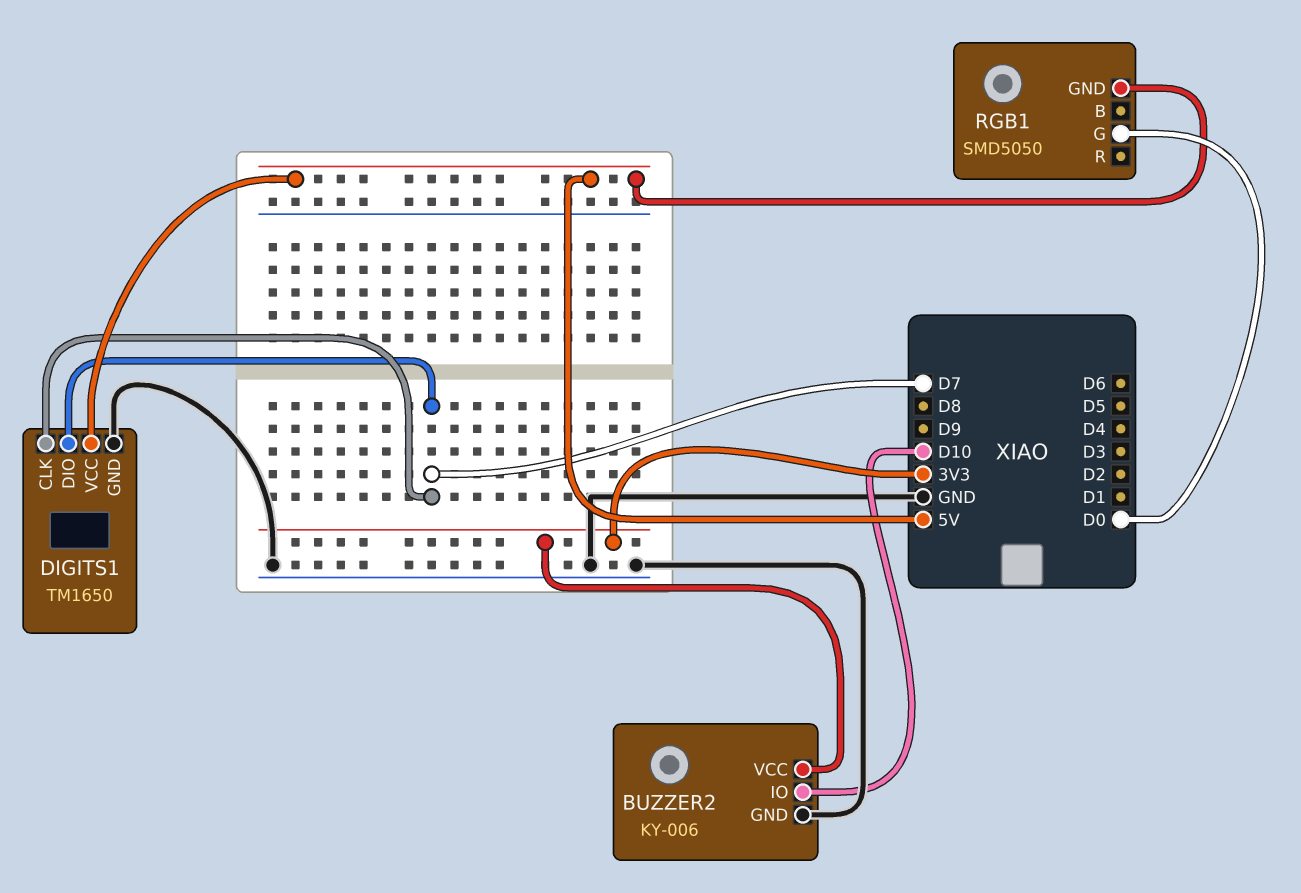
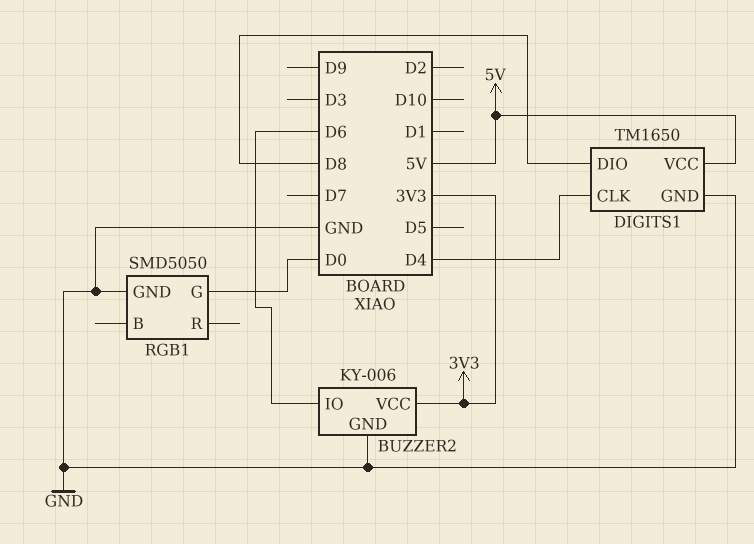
BUZZER2 pin IO: D10 -> D6
DIGITS1 pin CLK: D7 -> D4
DIGITS1 pin DIO: D7 -> D8
RGB1 pin GND: 5V -> GND

